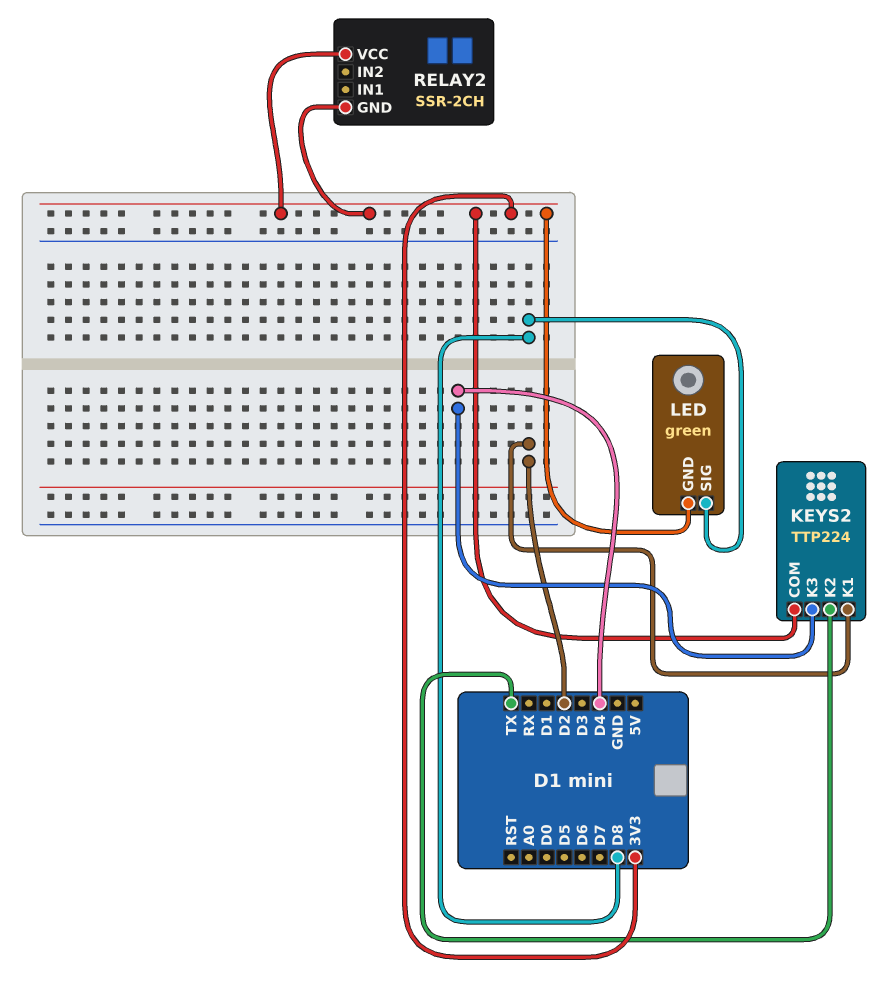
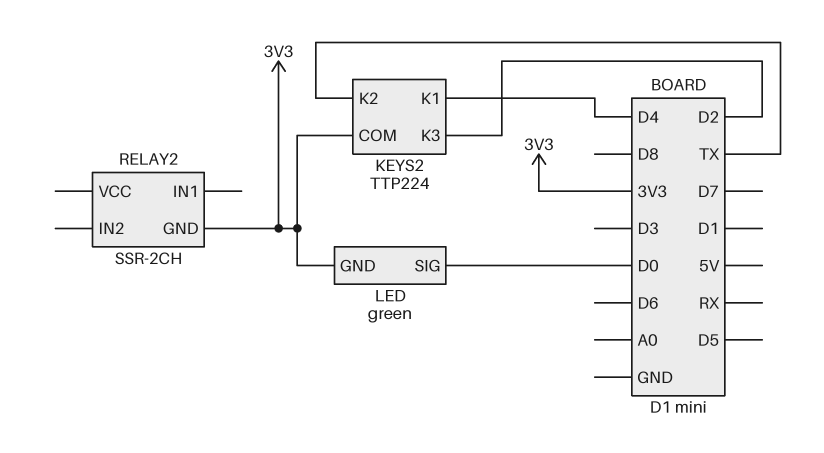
KEYS2 pin K1: D2 -> D4
KEYS2 pin K3: D4 -> D2
LED pin SIG: D8 -> D0
RELAY2 pin VCC: 3V3 -> none

